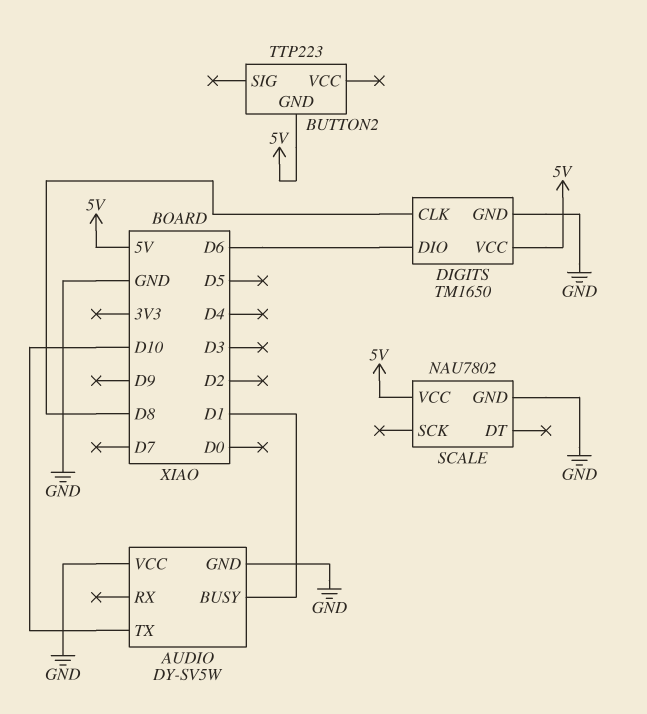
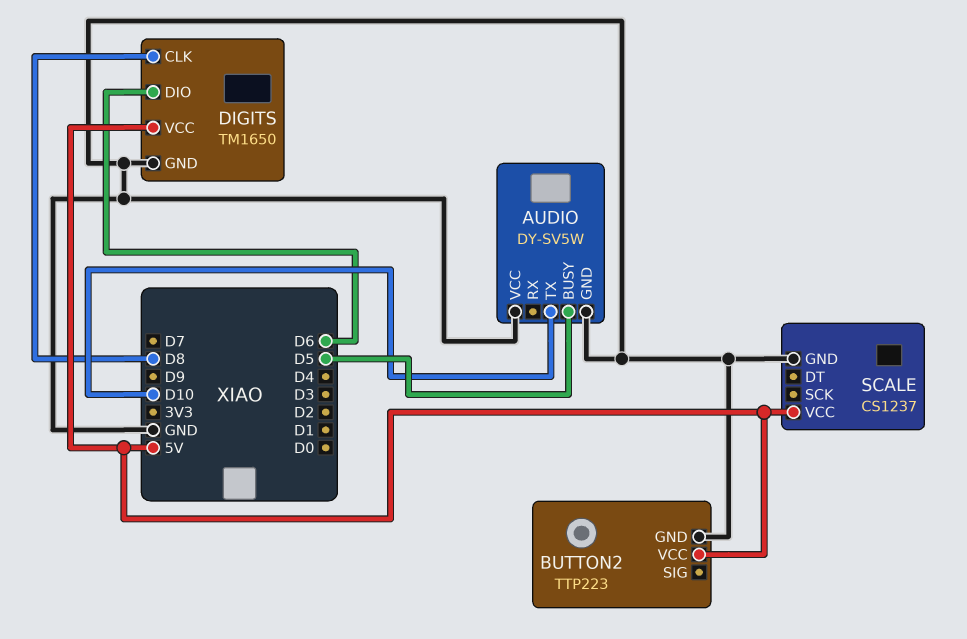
AUDIO pin BUSY: D1 -> D5
BUTTON2 pin GND: 5V -> GND
BUTTON2 pin VCC: none -> 5V
SCALE: NAU7802 -> CS1237

